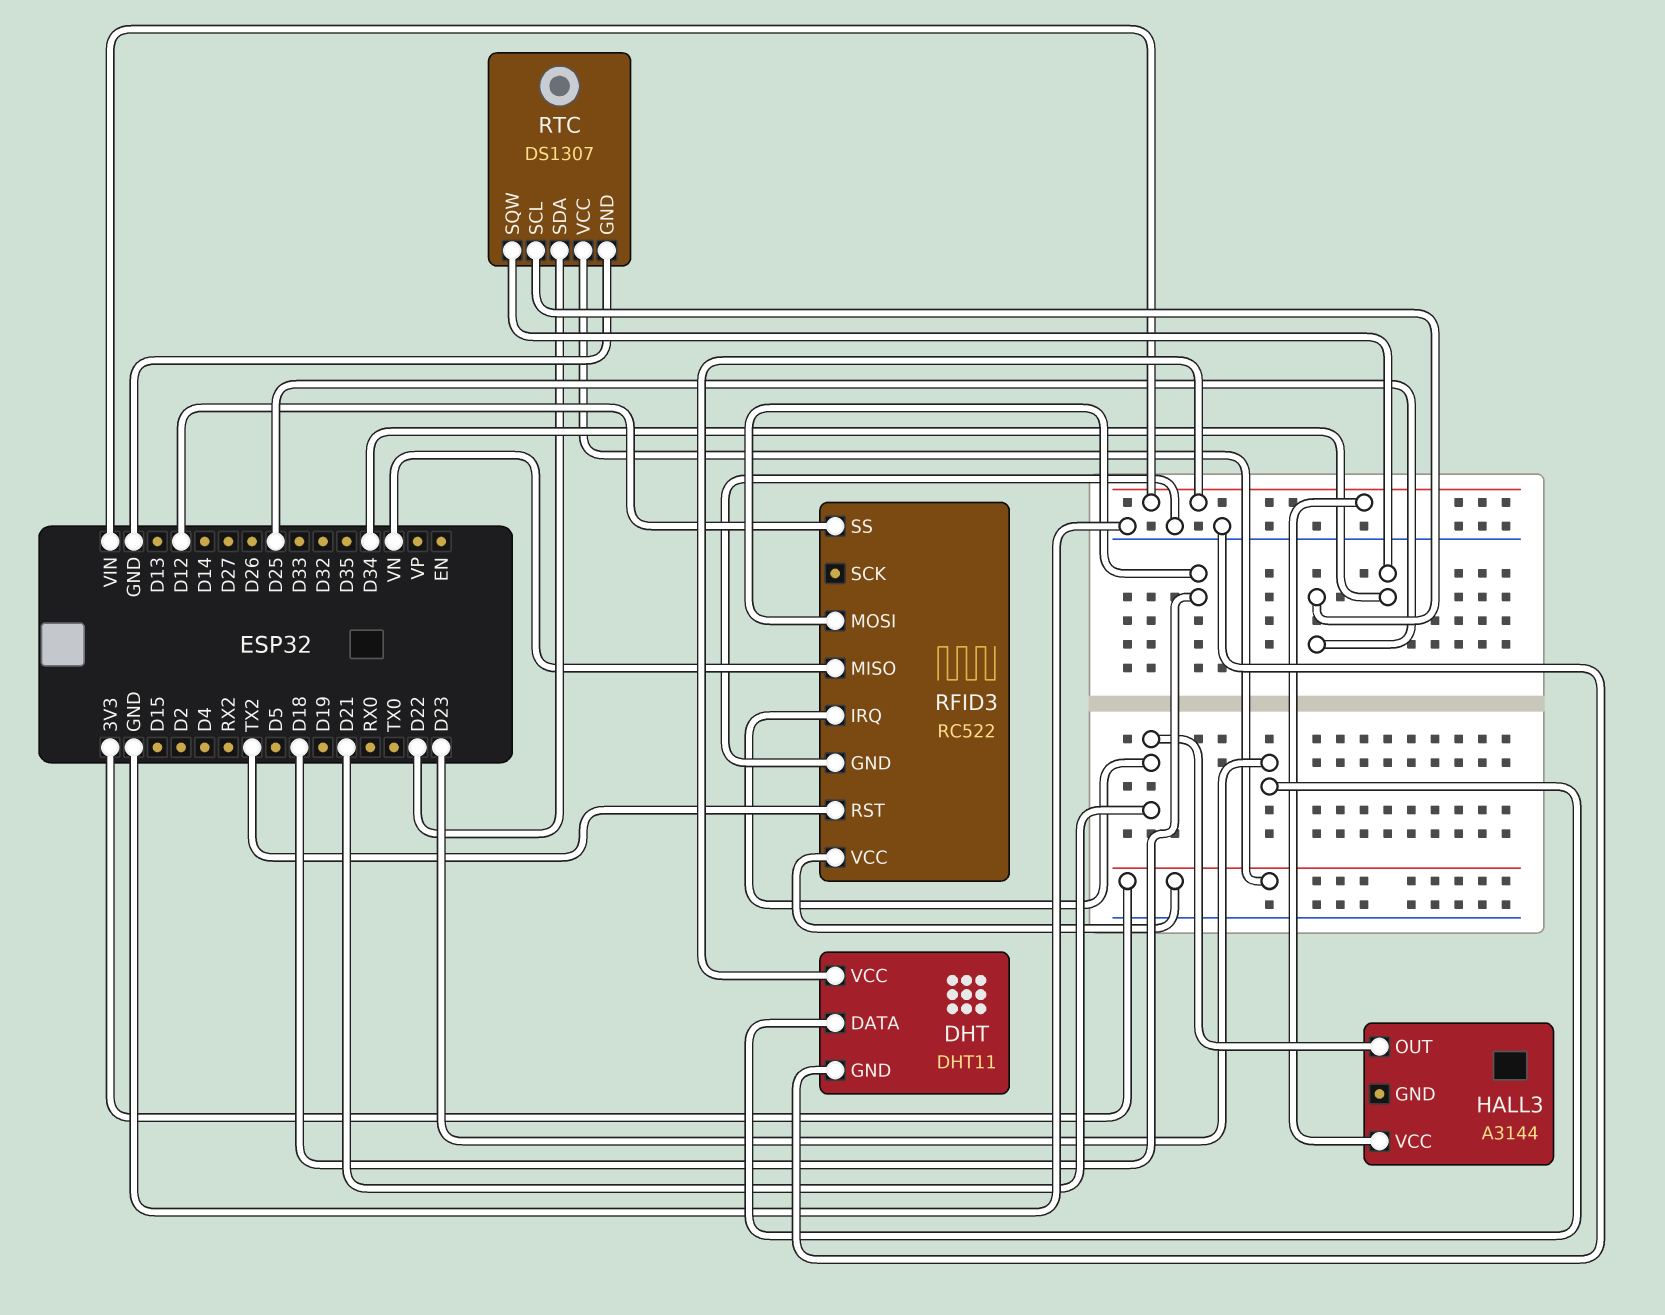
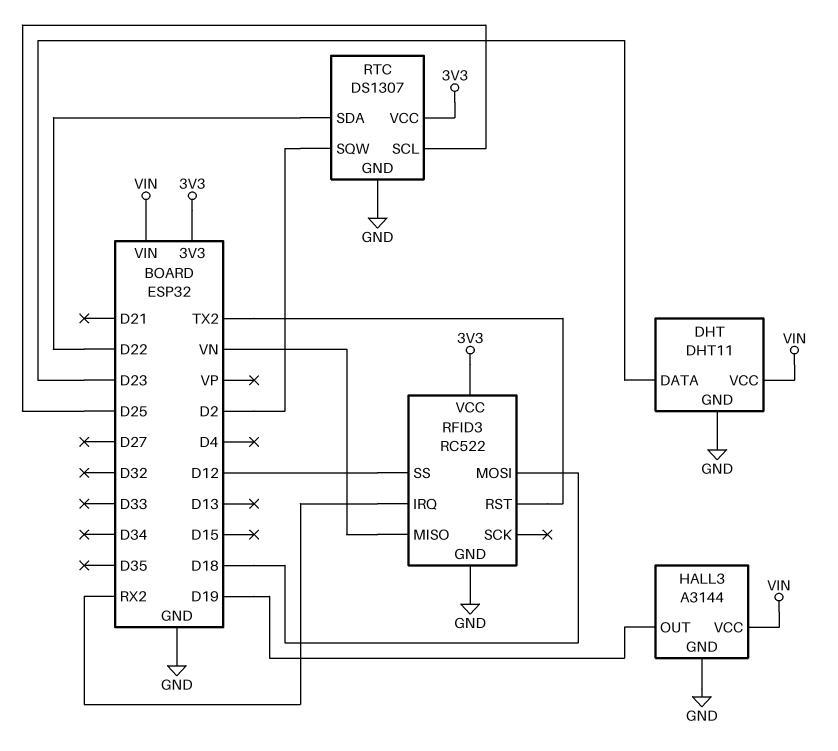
HALL3 pin GND: none -> GND
HALL3 pin OUT: D21 -> D19
RFID3 pin IRQ: D21 -> RX2
RTC pin SQW: D34 -> D2

